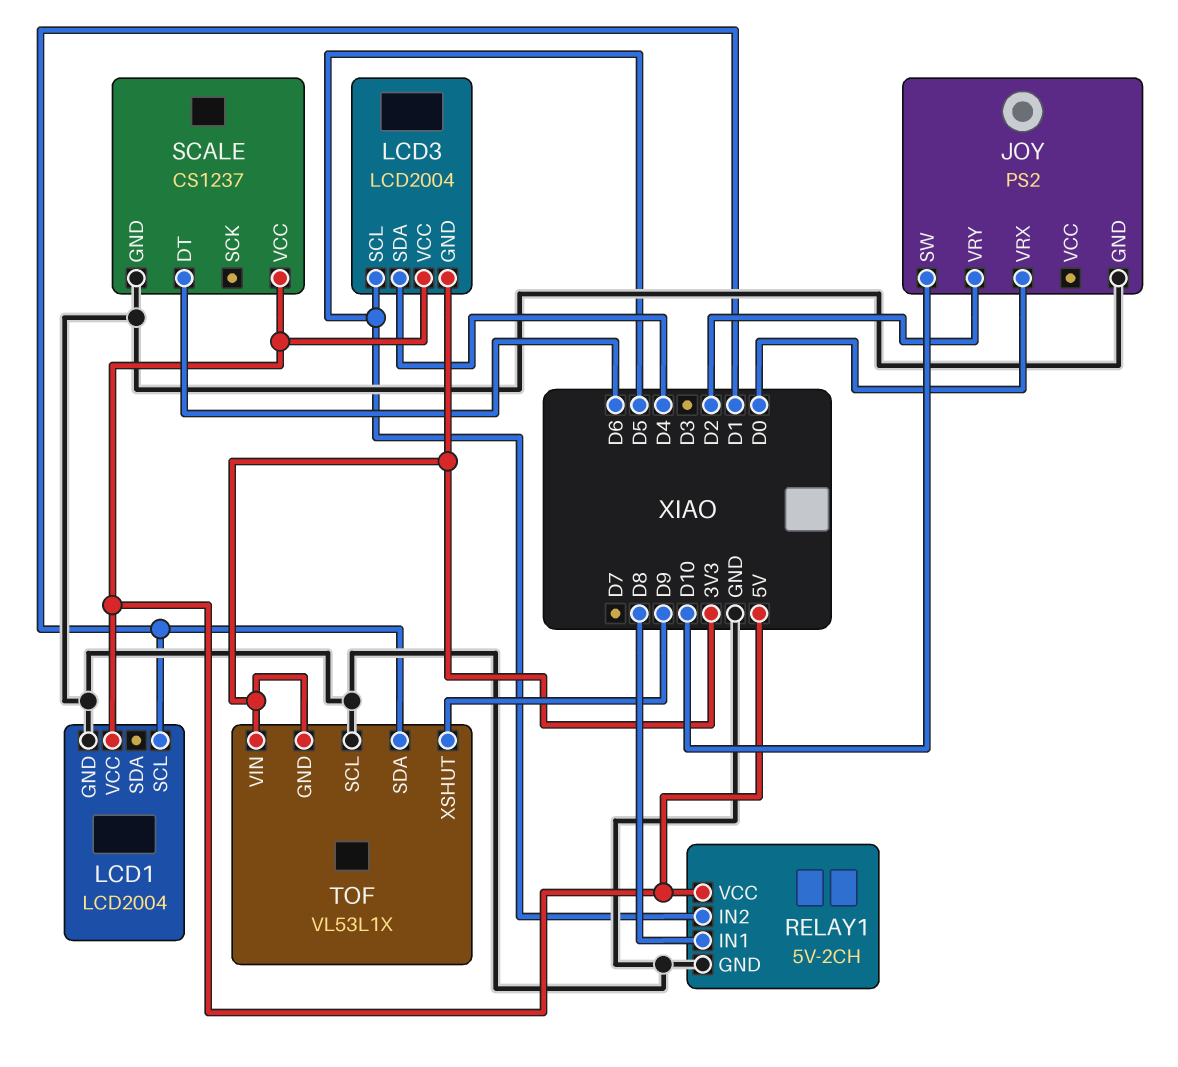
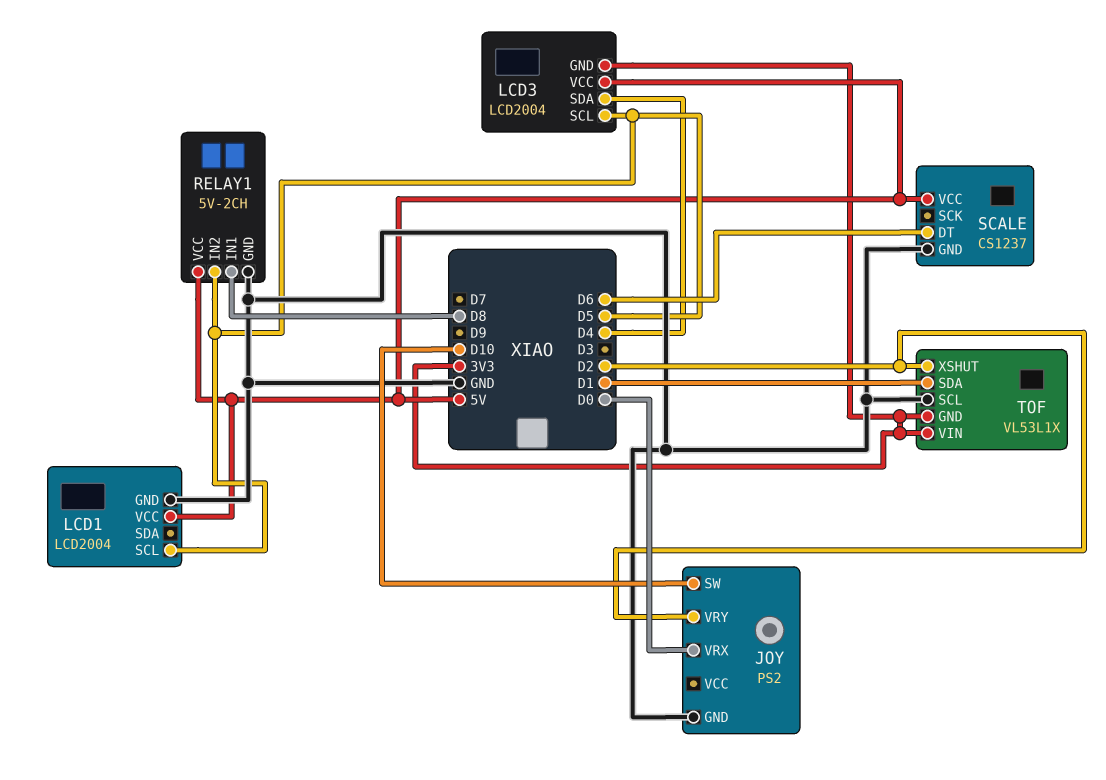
LCD1 pin SCL: D1 -> D5
TOF pin XSHUT: D9 -> D2

